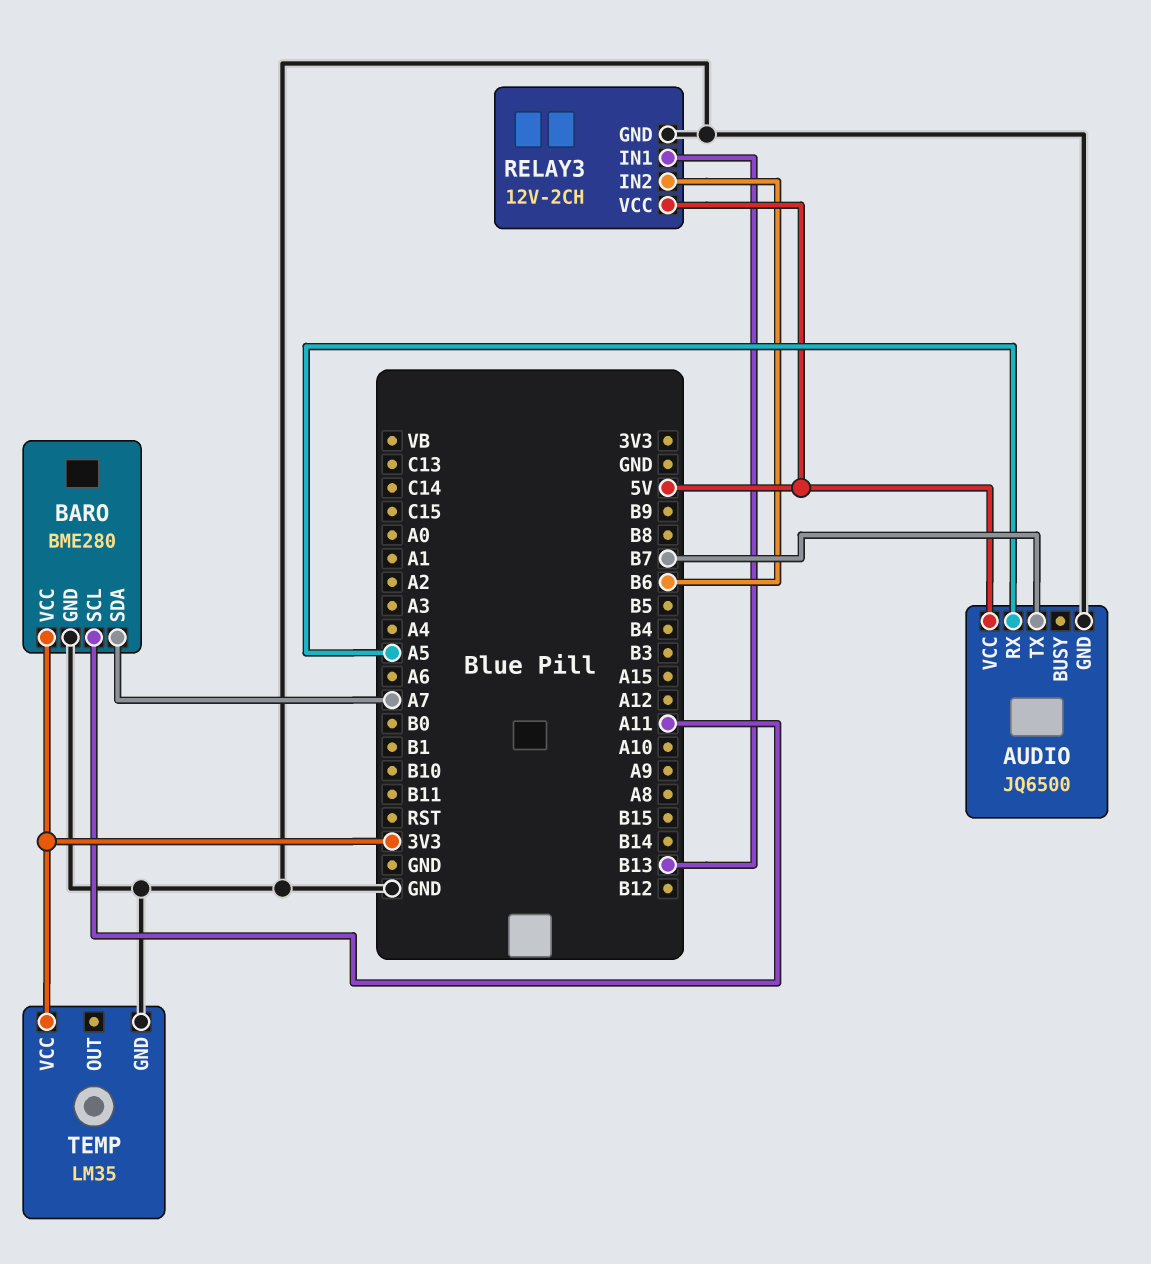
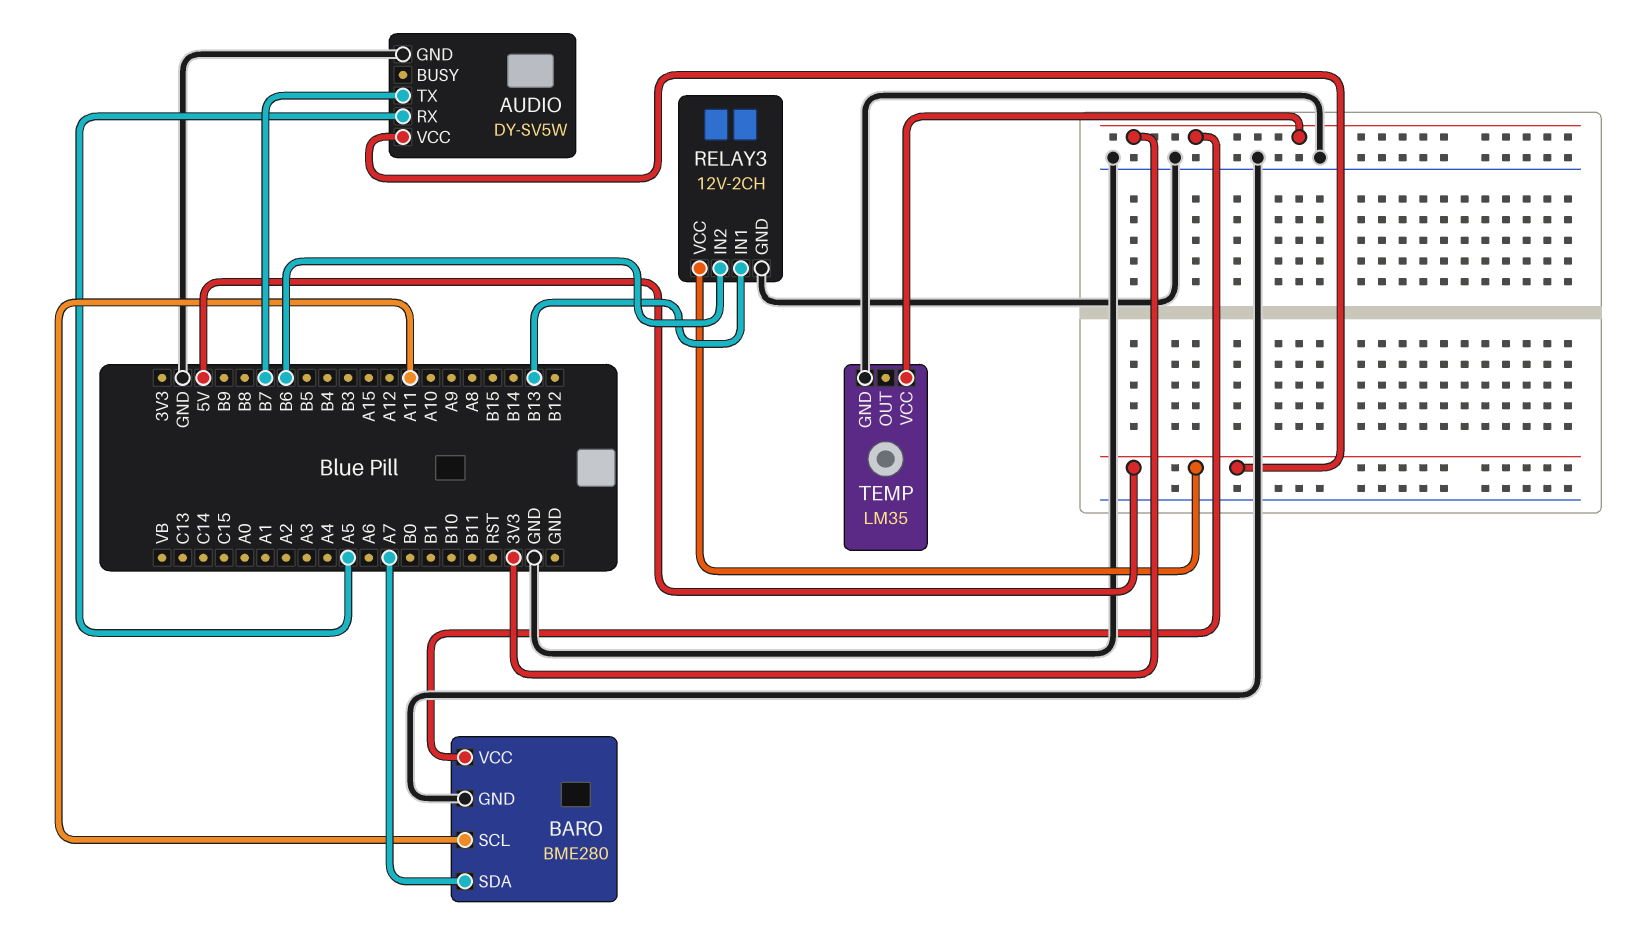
AUDIO: JQ6500 -> DY-SV5W

